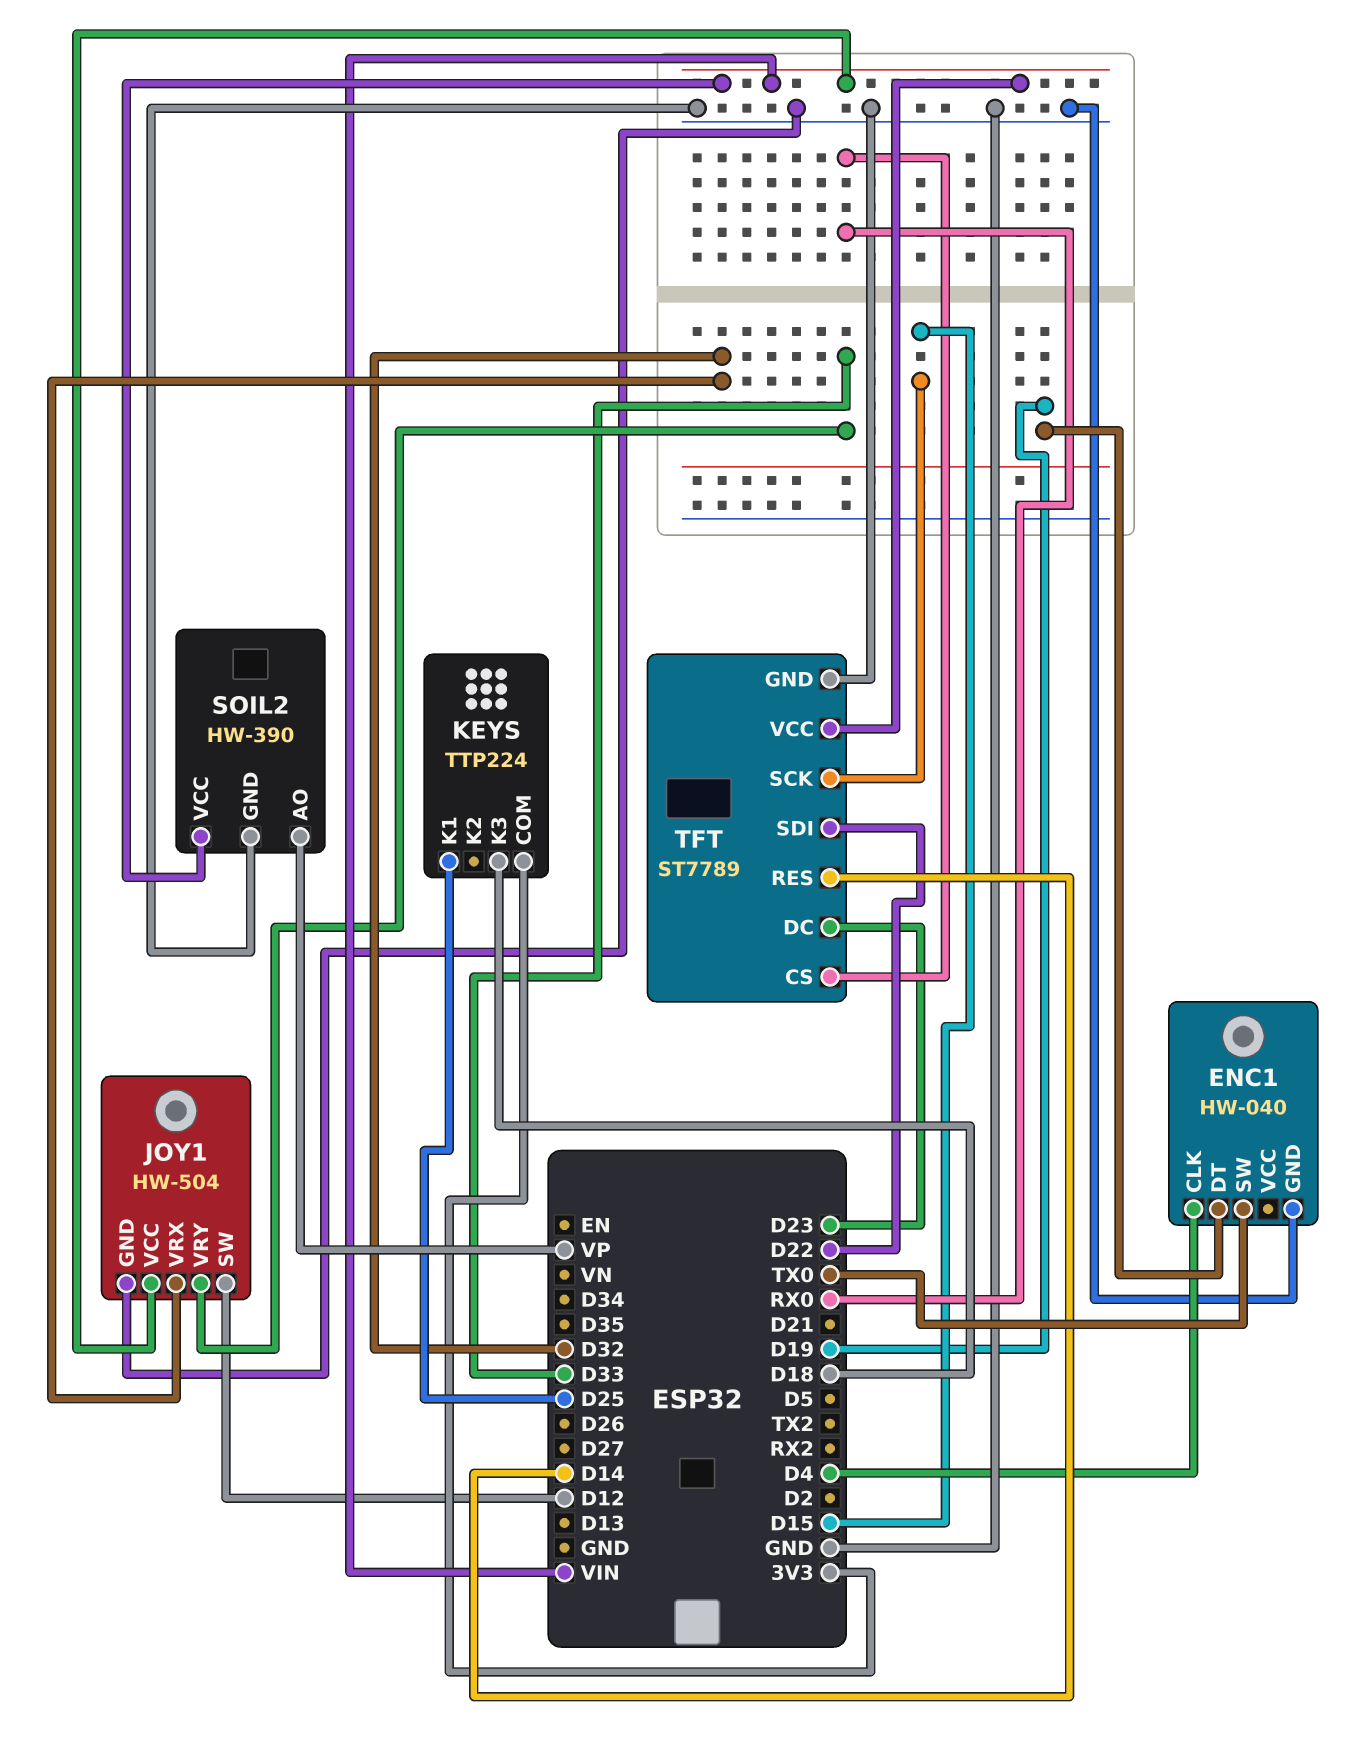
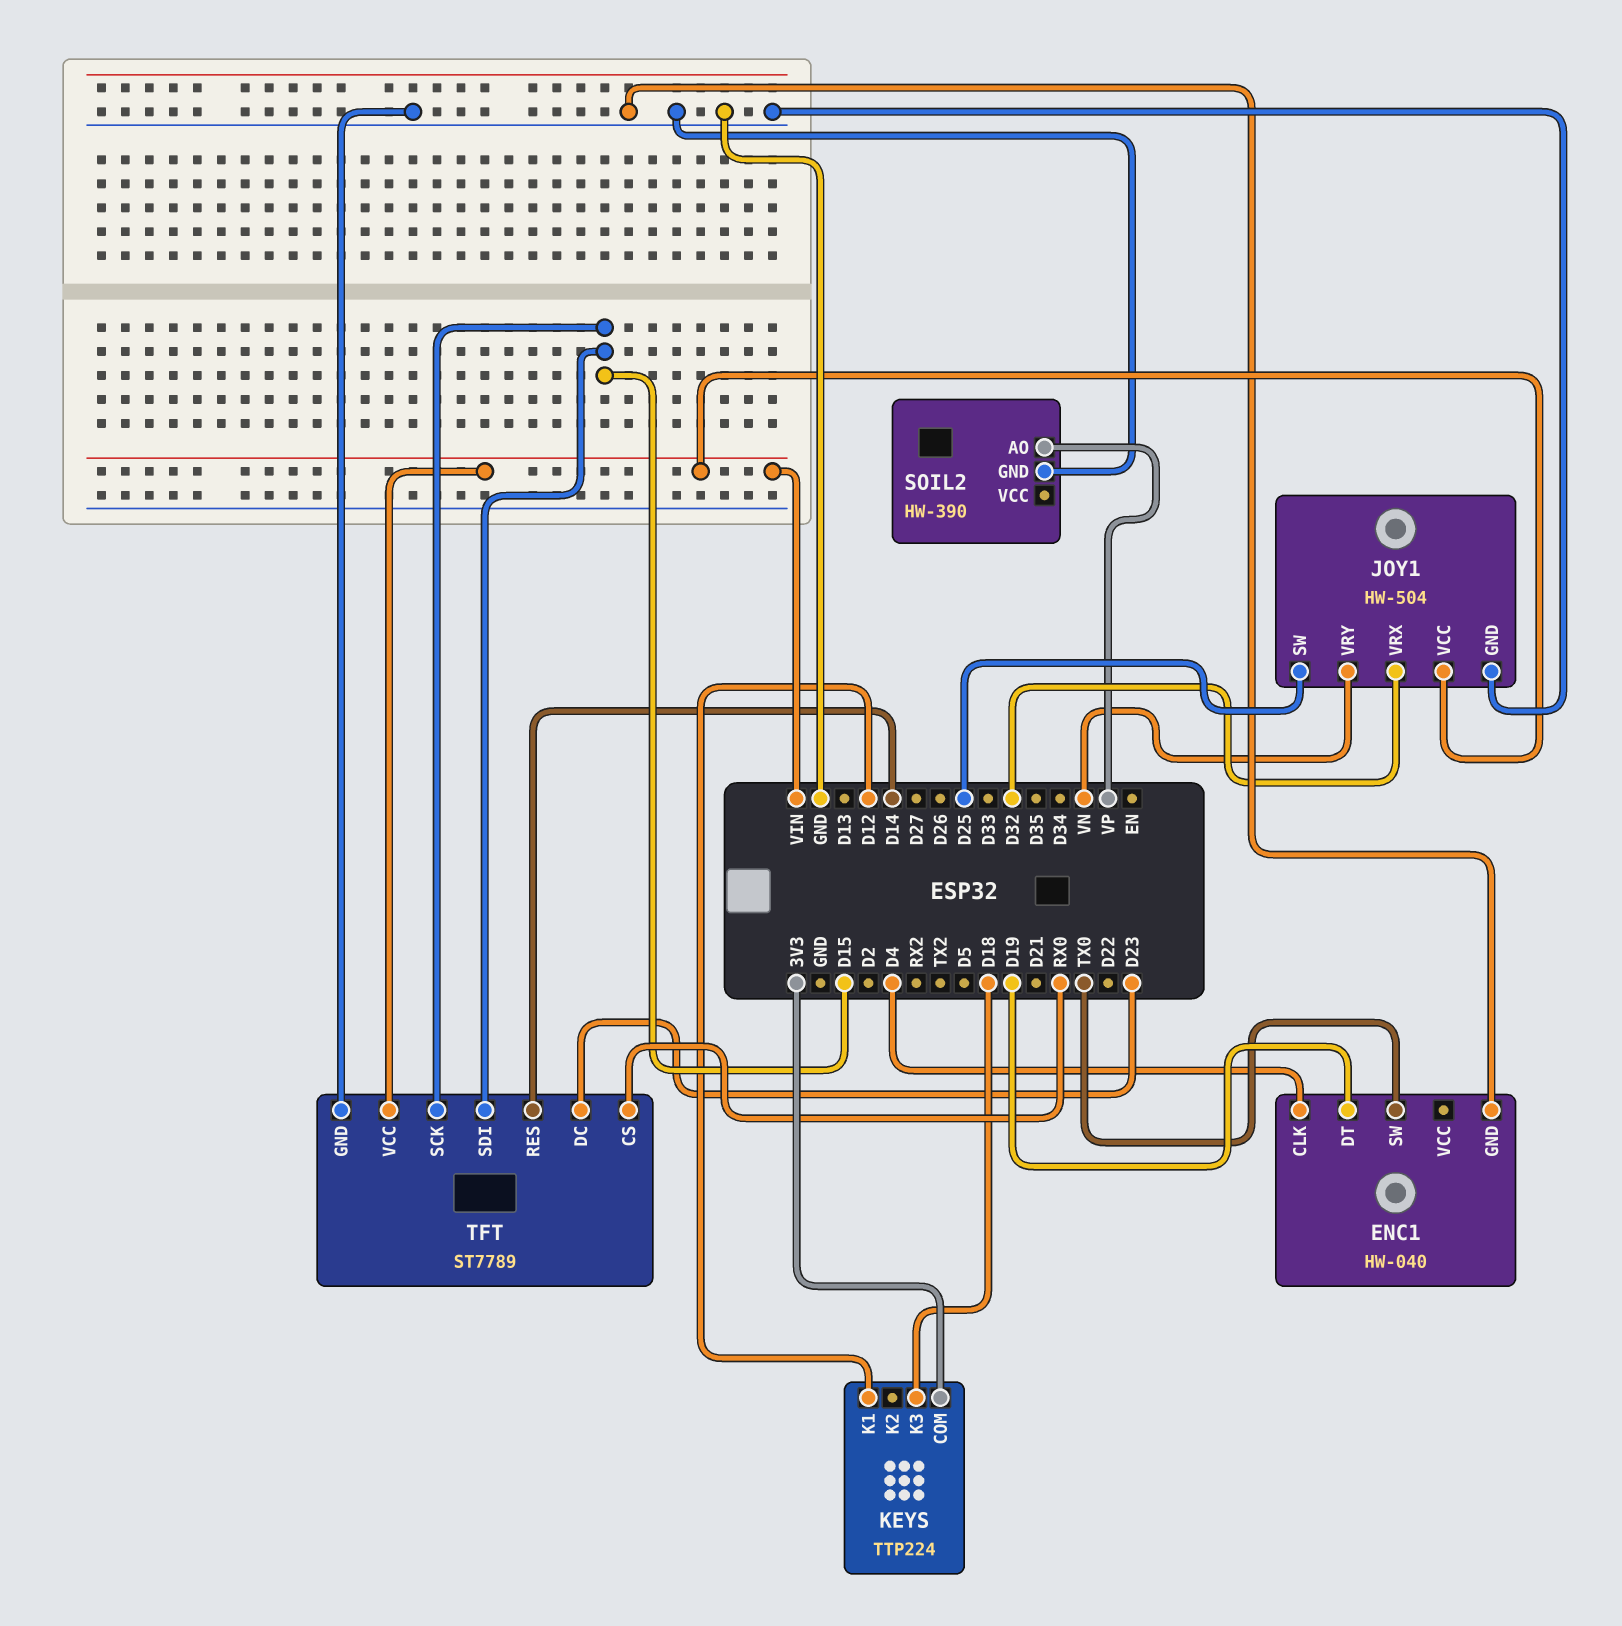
JOY1 pin SW: D12 -> D25
JOY1 pin VRY: D33 -> VN
KEYS pin K1: D25 -> D12
SOIL2 pin VCC: VIN -> none
TFT pin SDI: D22 -> D15

